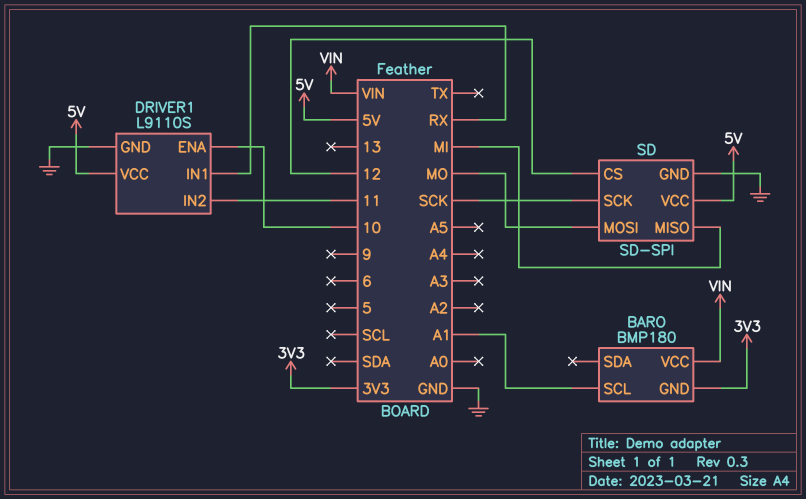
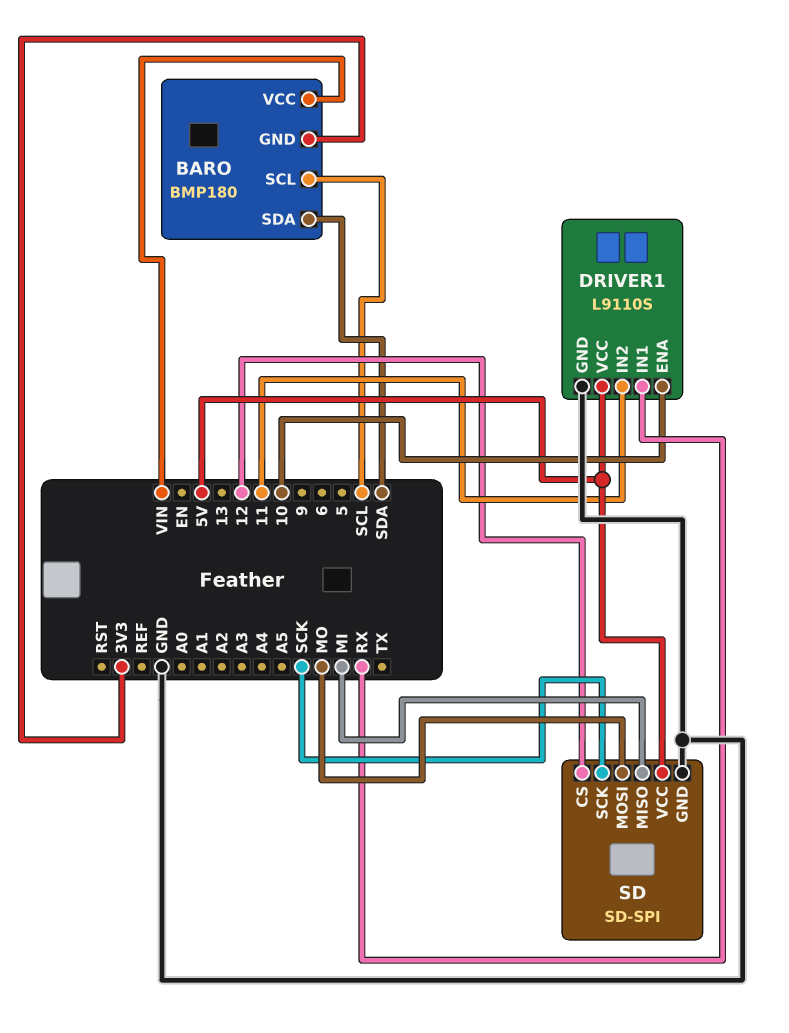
BARO pin SCL: A1 -> SCL
BARO pin SDA: none -> SDA

